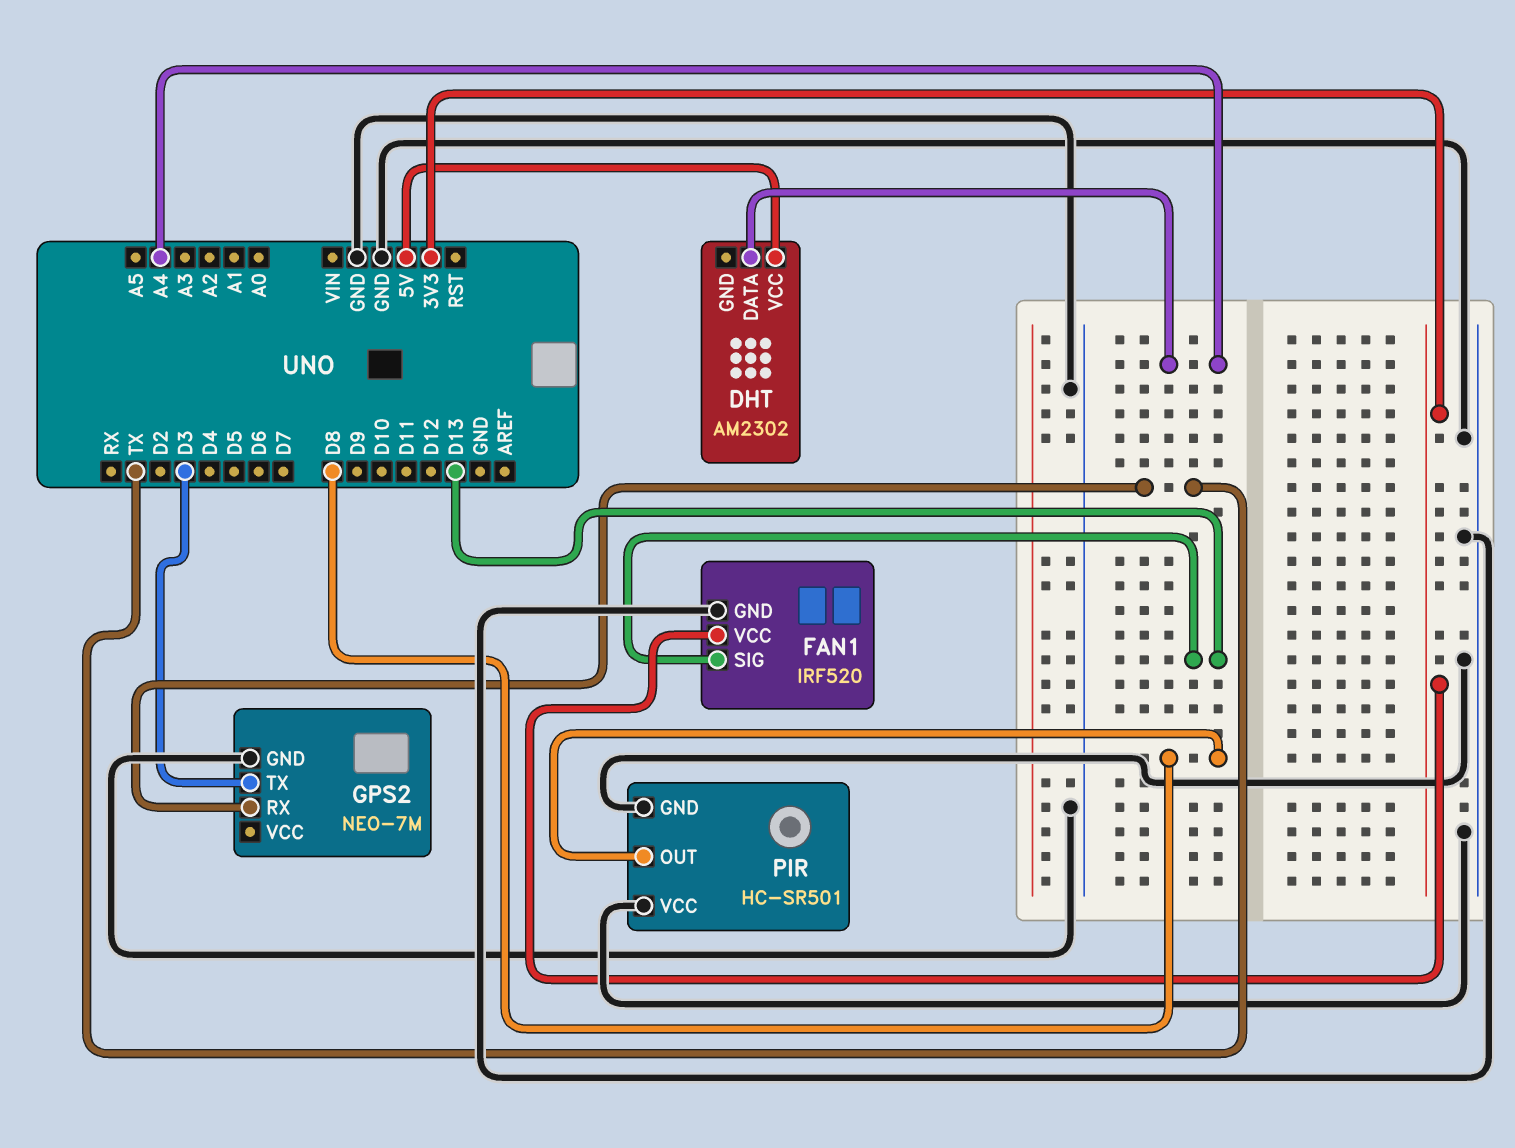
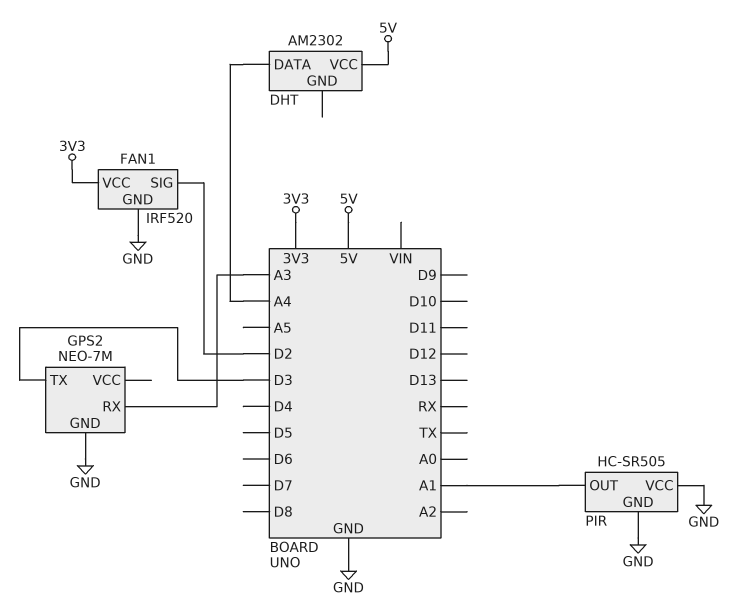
FAN1 pin SIG: D13 -> D2
GPS2 pin RX: TX -> A3
PIR: HC-SR501 -> HC-SR505
PIR pin OUT: D8 -> A1

